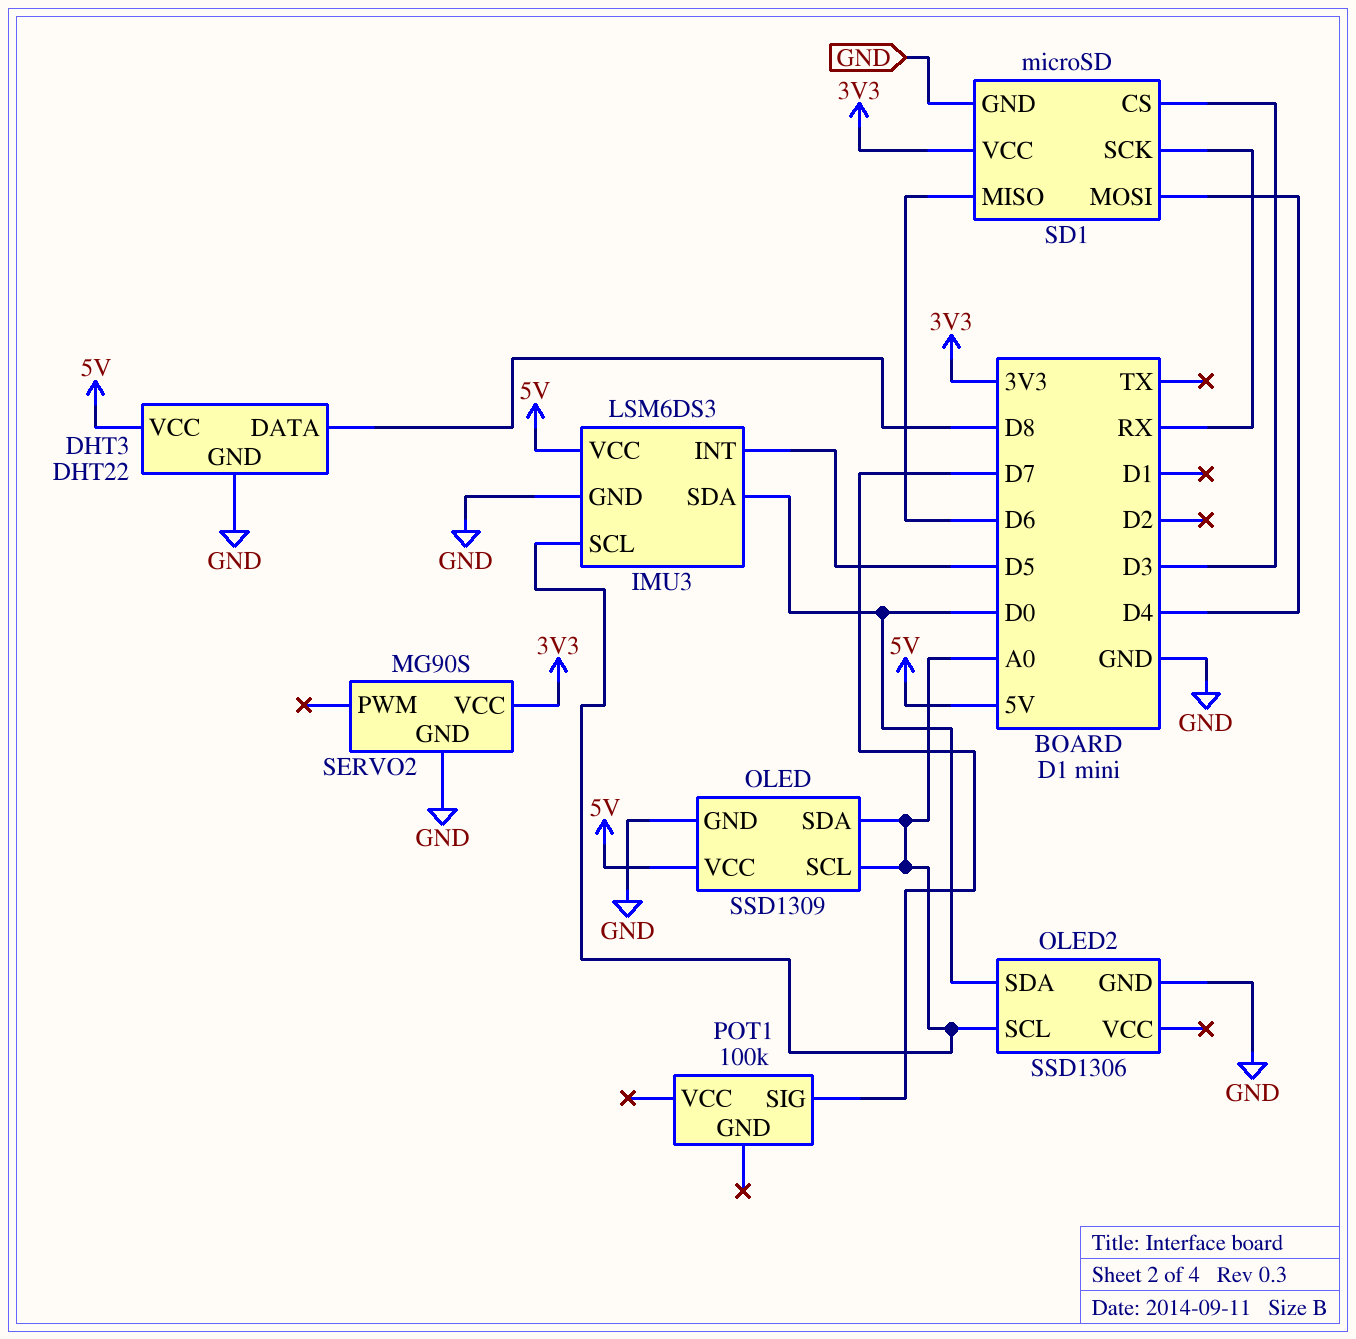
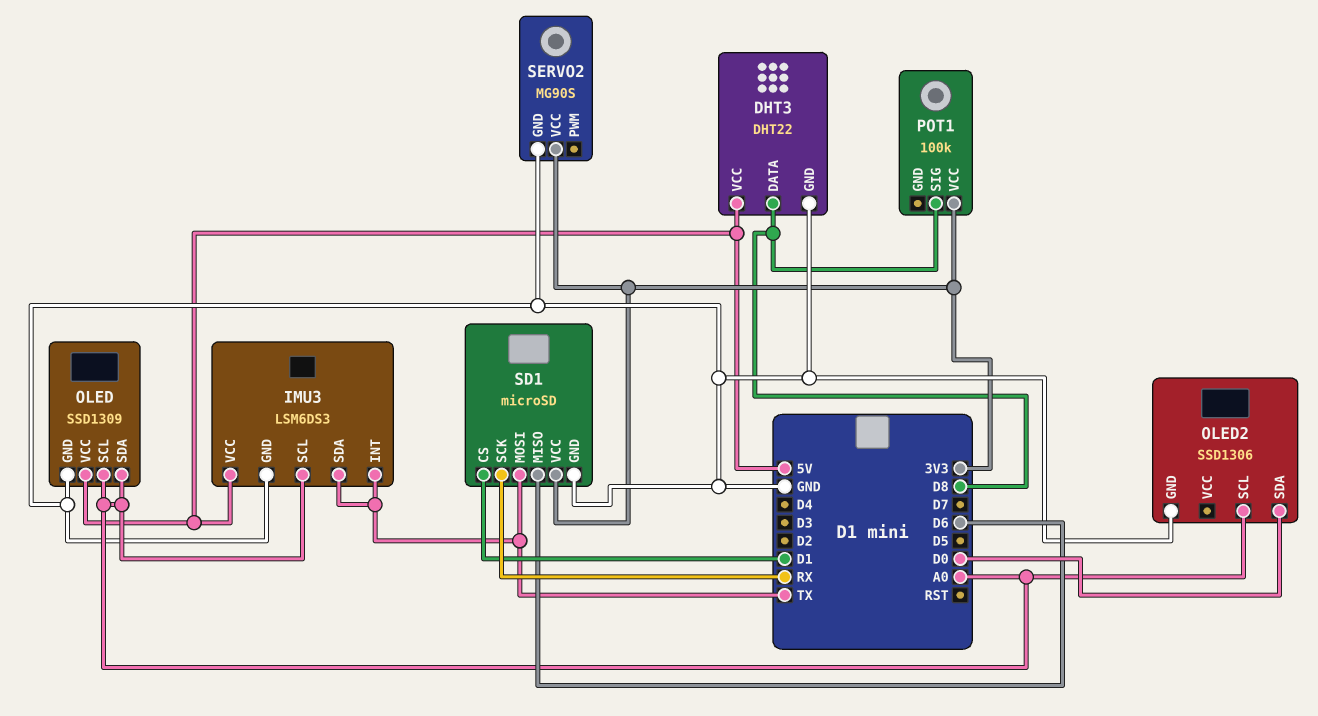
IMU3 pin INT: D5 -> TX
IMU3 pin SDA: D0 -> TX
POT1 pin SIG: D7 -> D8
POT1 pin VCC: none -> 3V3
SD1 pin CS: D3 -> D1
SD1 pin MOSI: D4 -> TX

